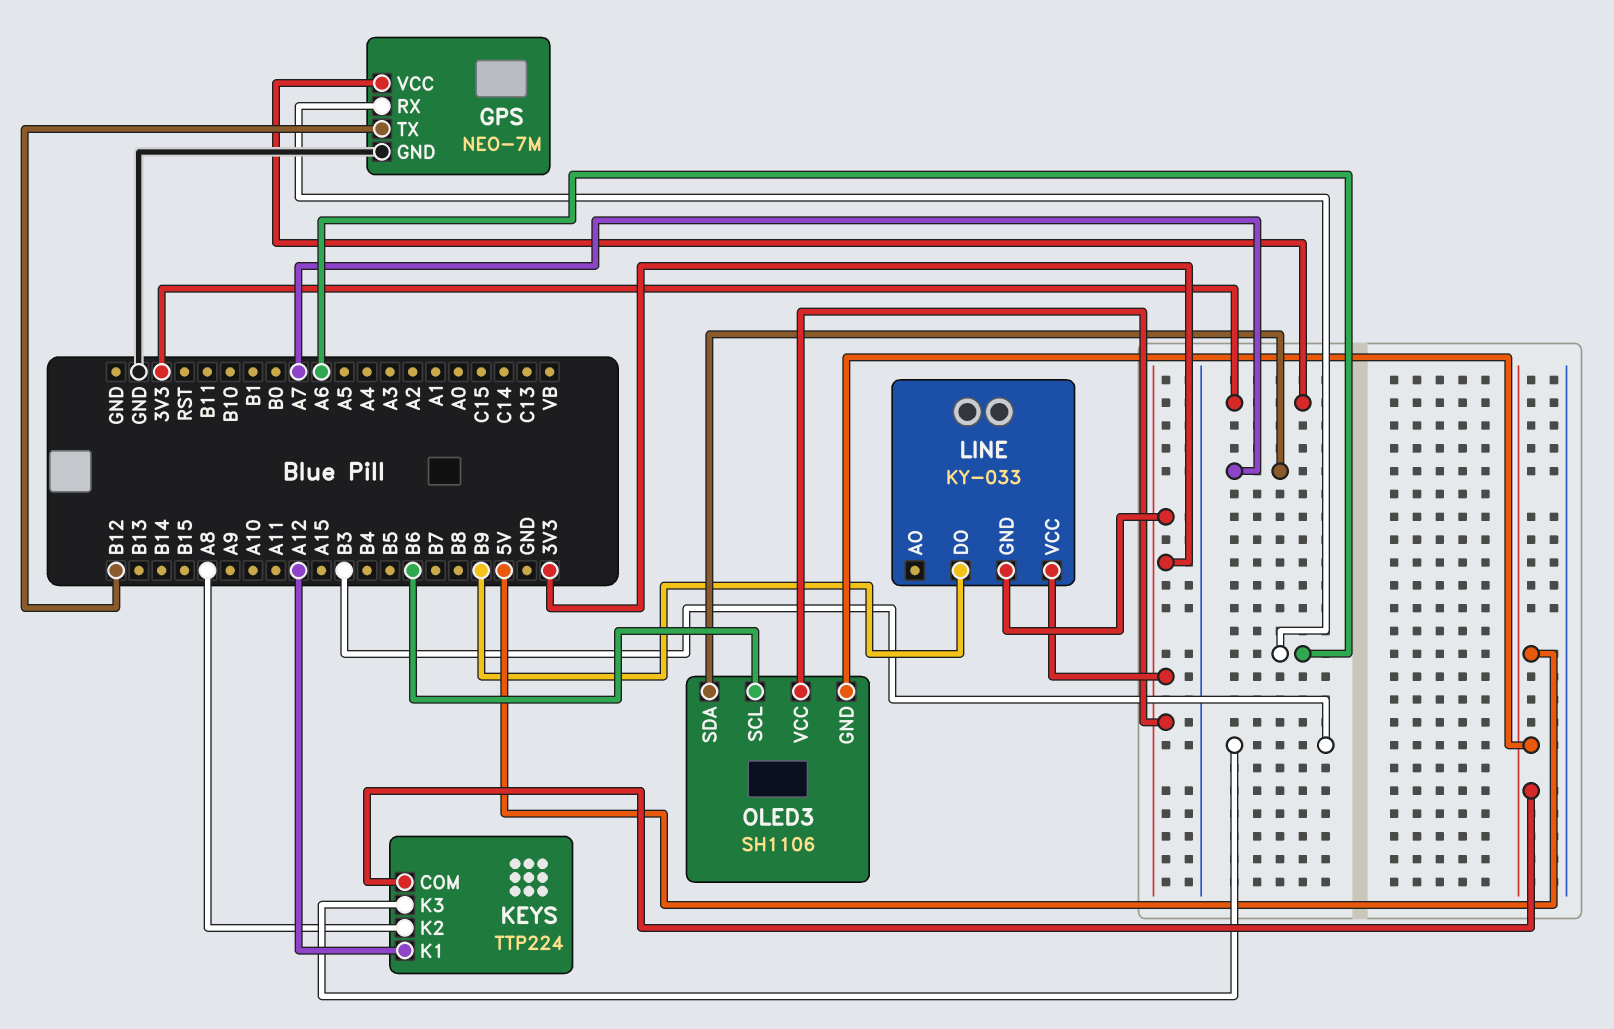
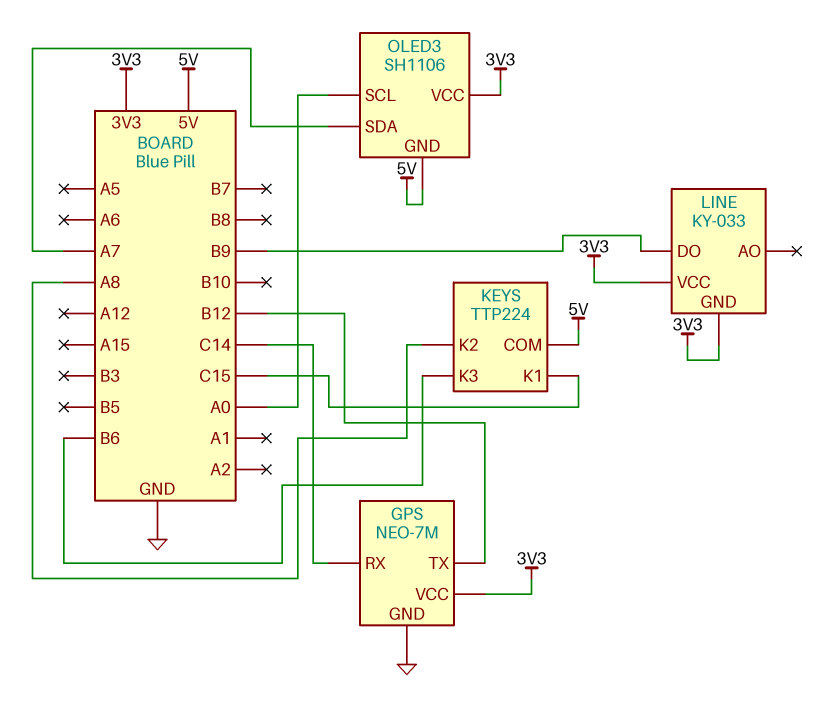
GPS pin RX: A6 -> C14
KEYS pin K1: A12 -> C15
KEYS pin K3: B3 -> B6
OLED3 pin SCL: B6 -> A0

